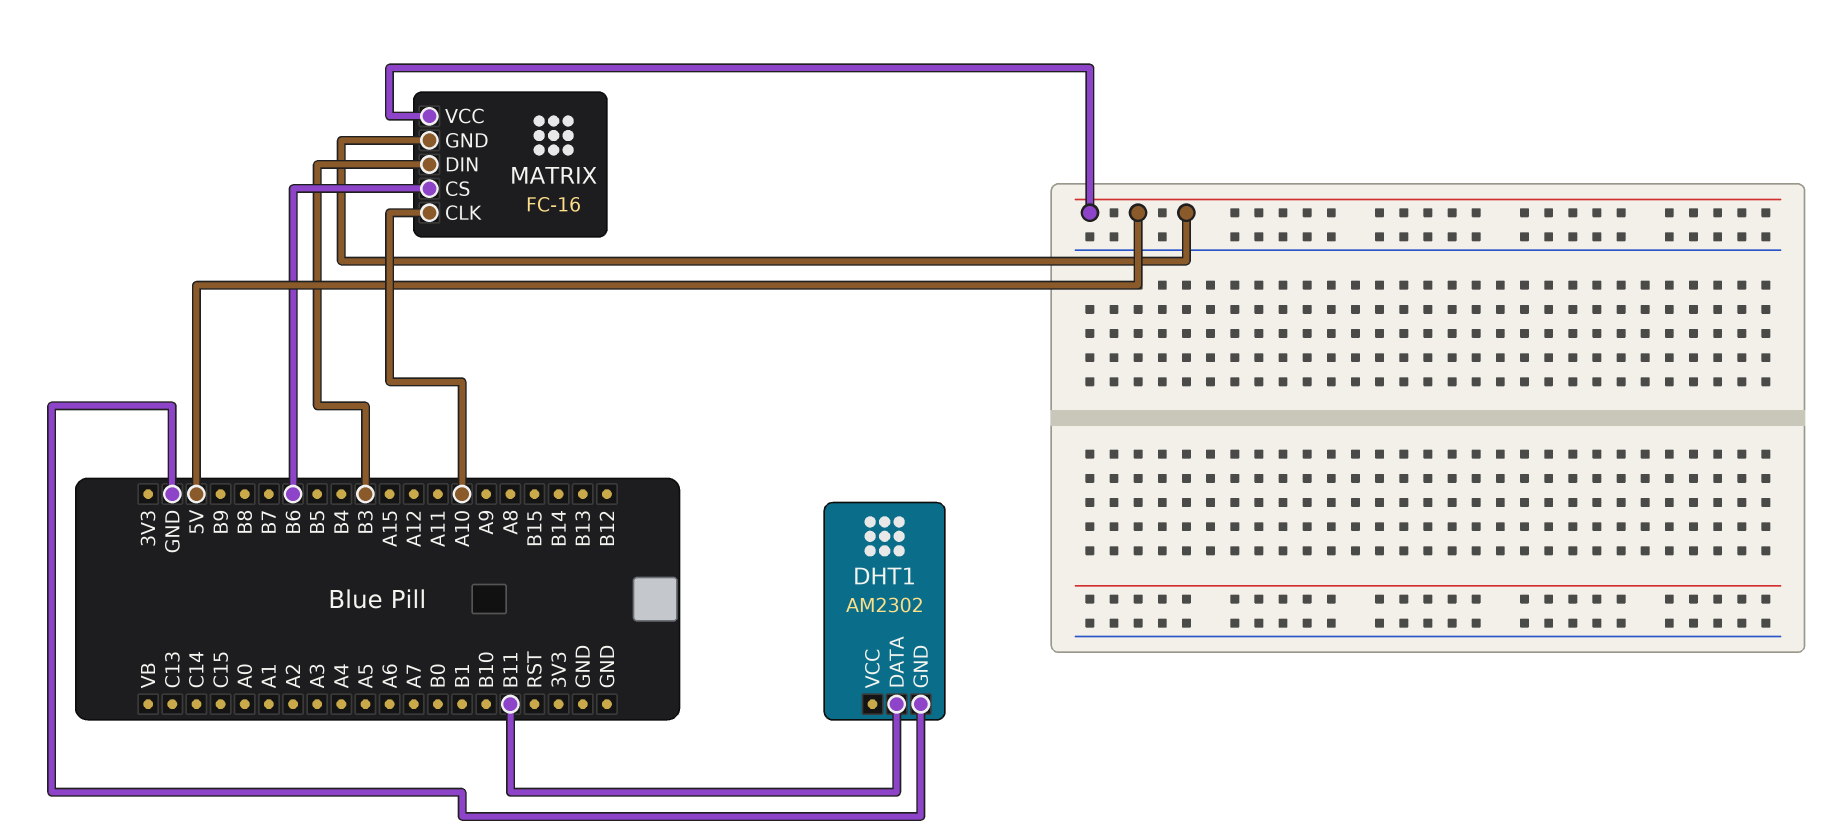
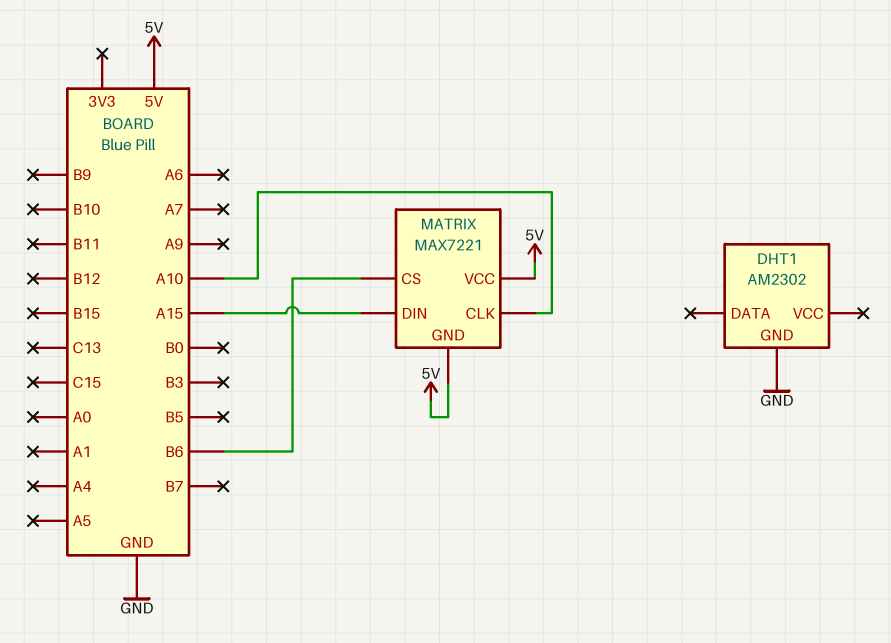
DHT1 pin DATA: B11 -> none
MATRIX: FC-16 -> MAX7221
MATRIX pin DIN: B3 -> A15

